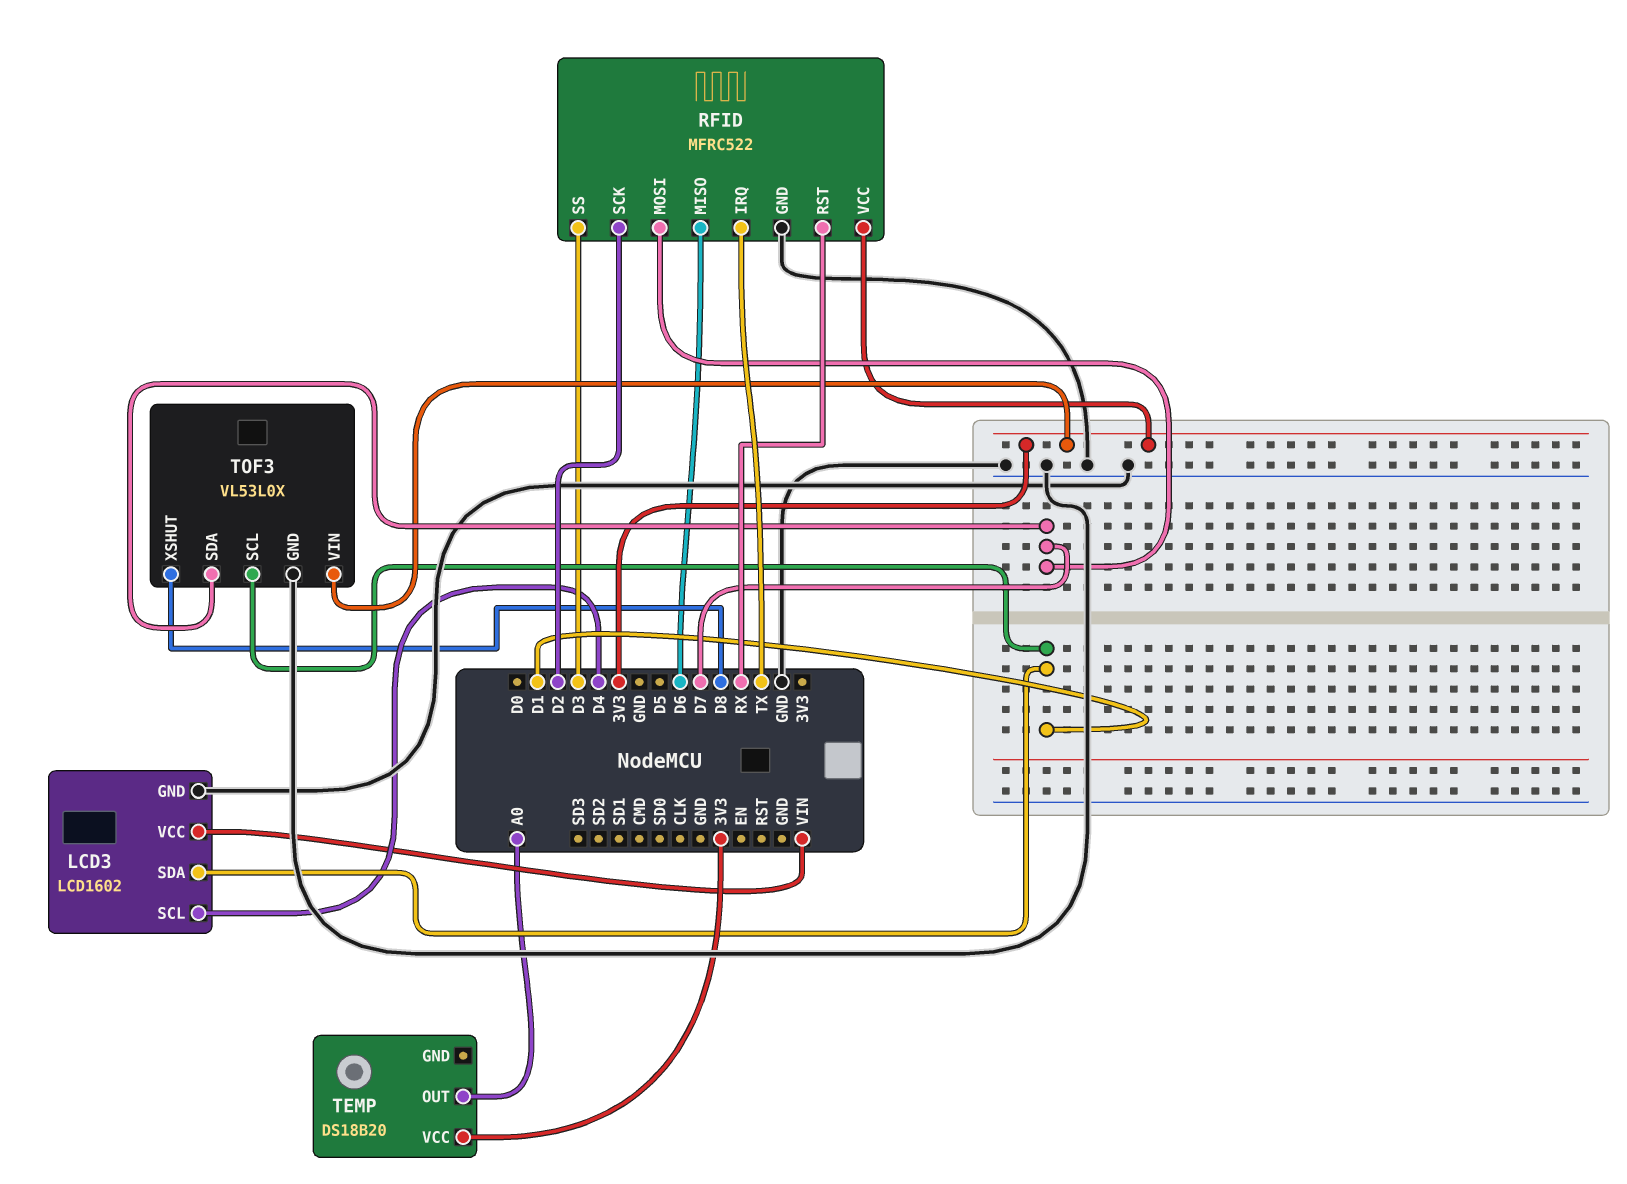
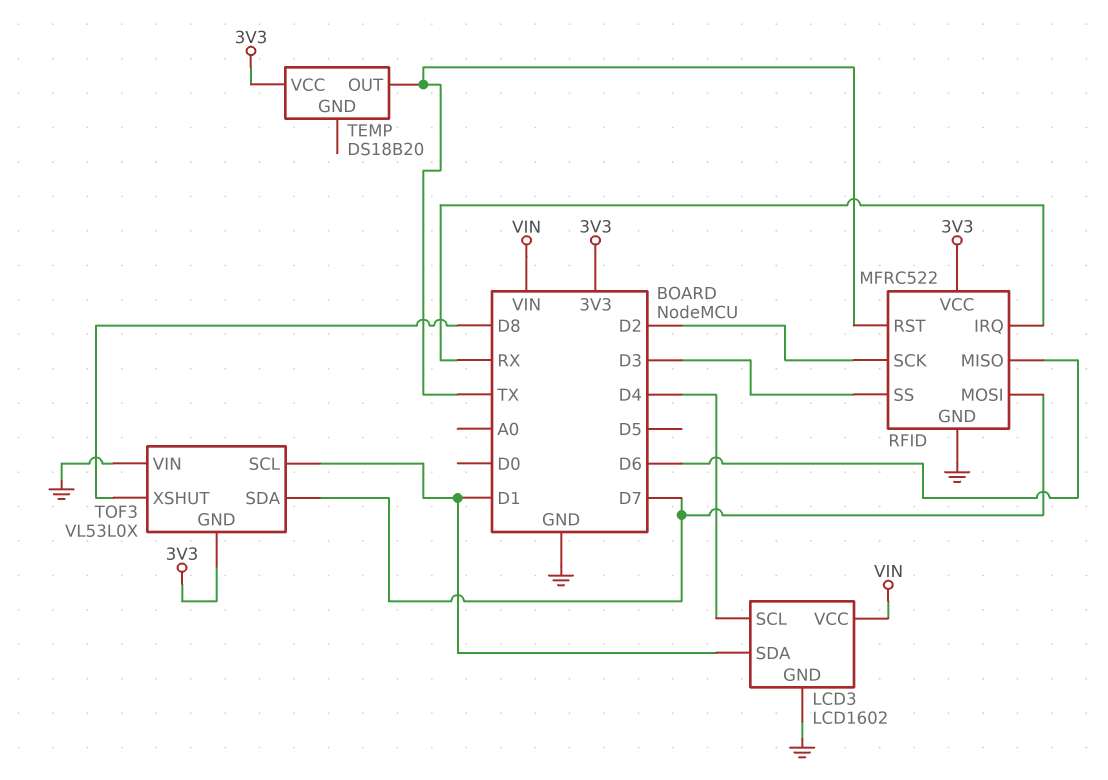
RFID pin IRQ: TX -> RX
RFID pin RST: RX -> TX
TEMP pin OUT: A0 -> TX
TOF3 pin GND: GND -> 3V3
TOF3 pin VIN: 3V3 -> GND

